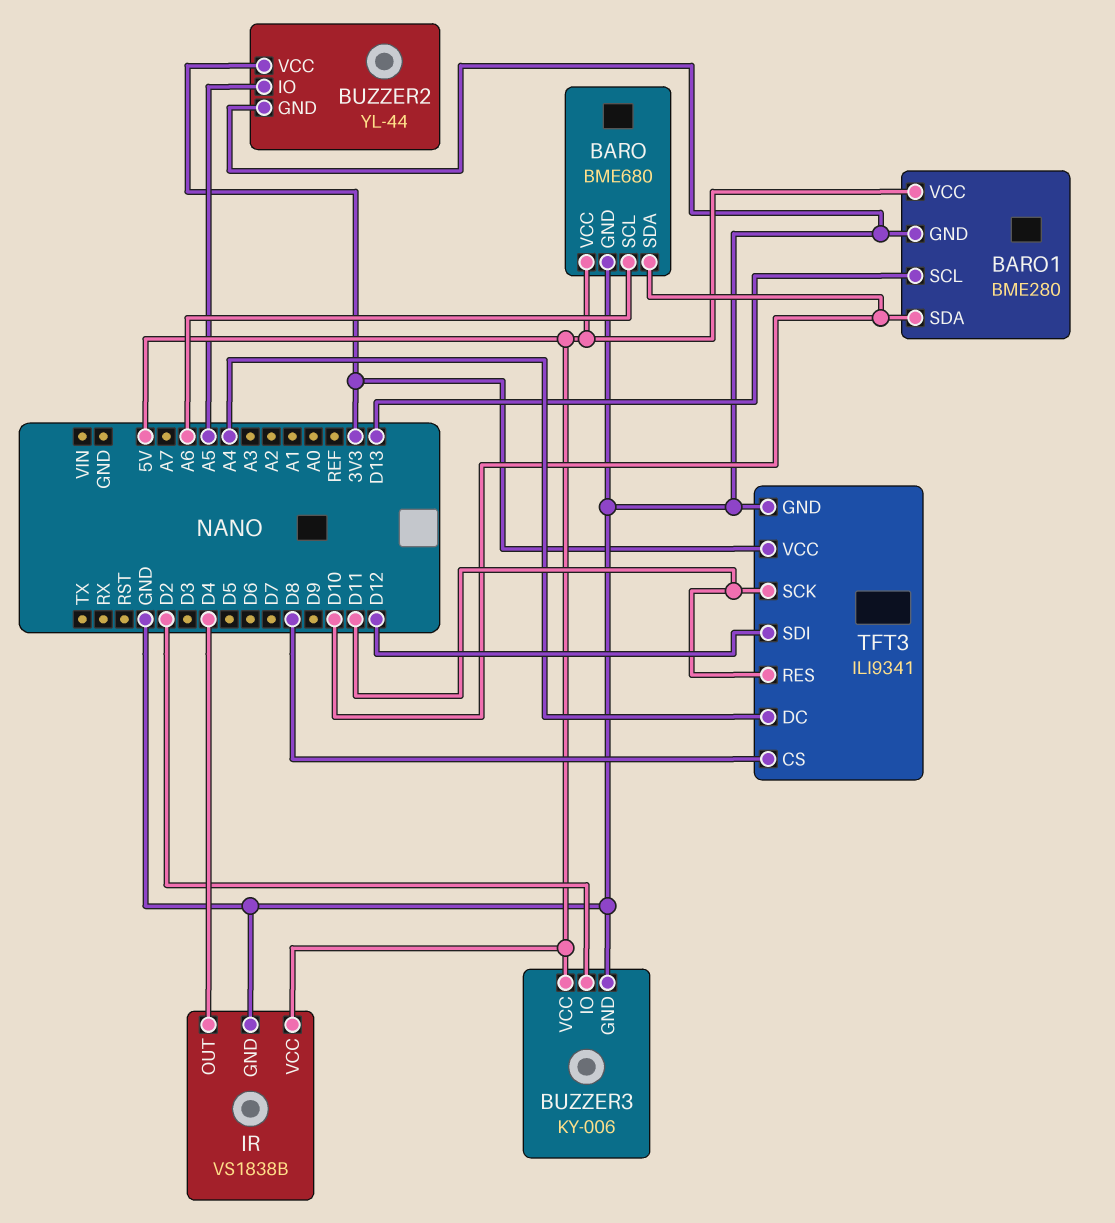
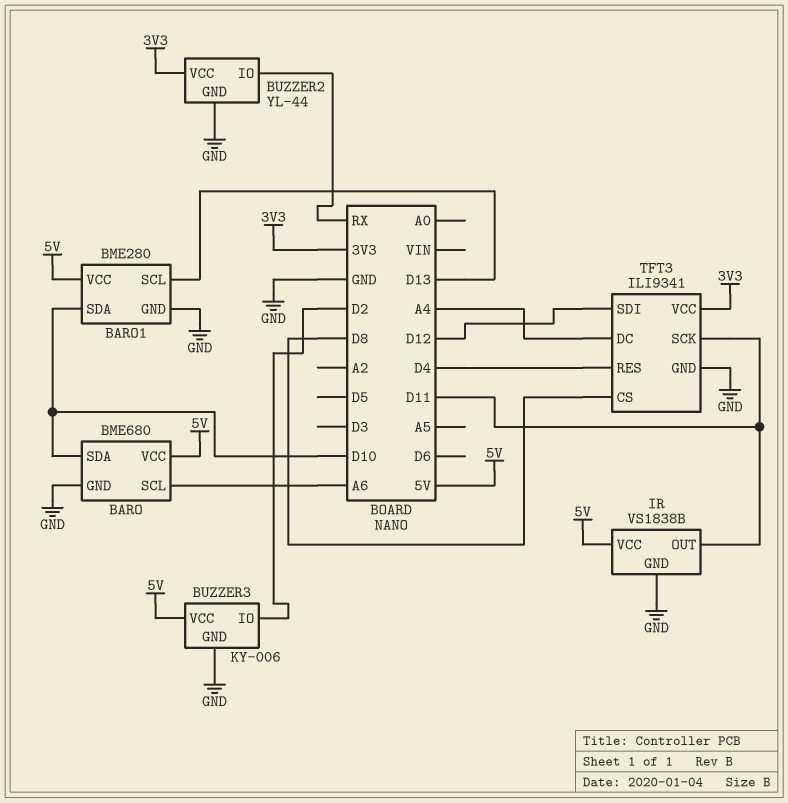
BUZZER2 pin IO: A5 -> RX
IR pin OUT: D4 -> D11
TFT3 pin RES: D11 -> D4

